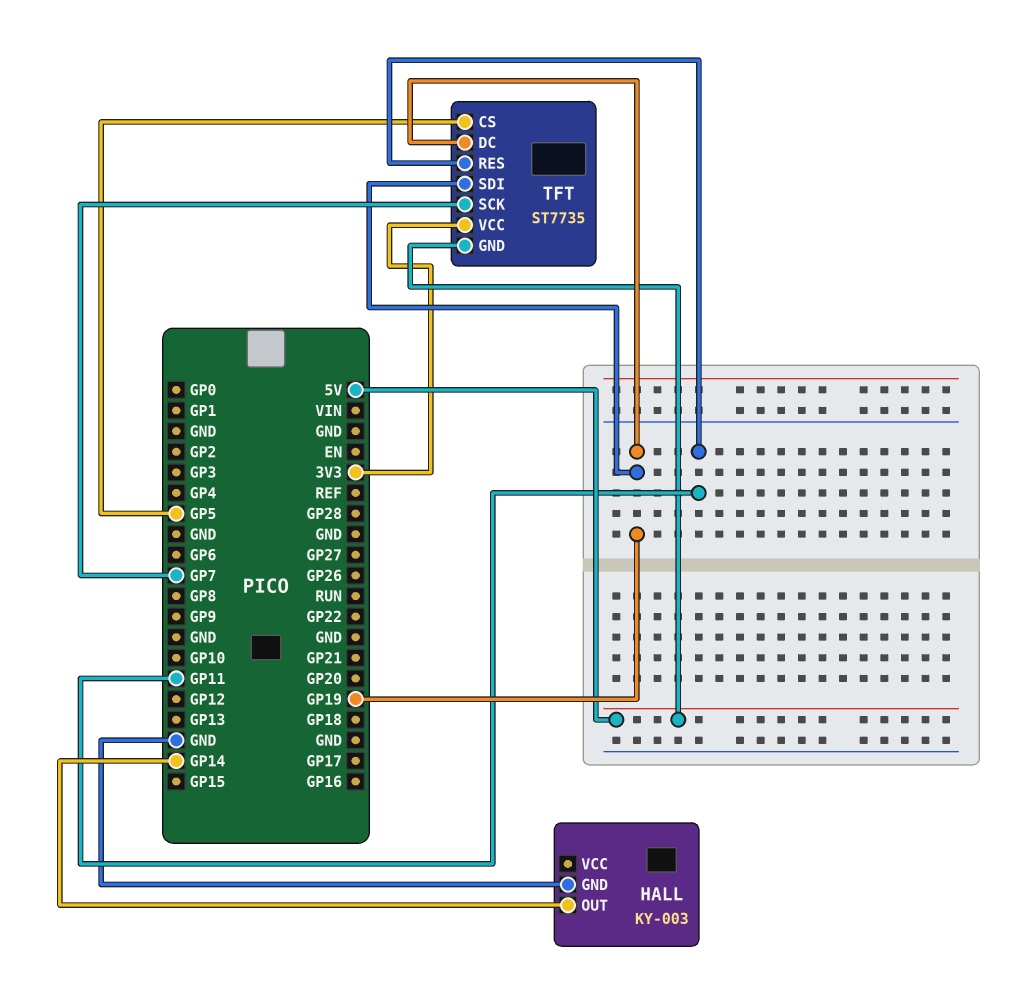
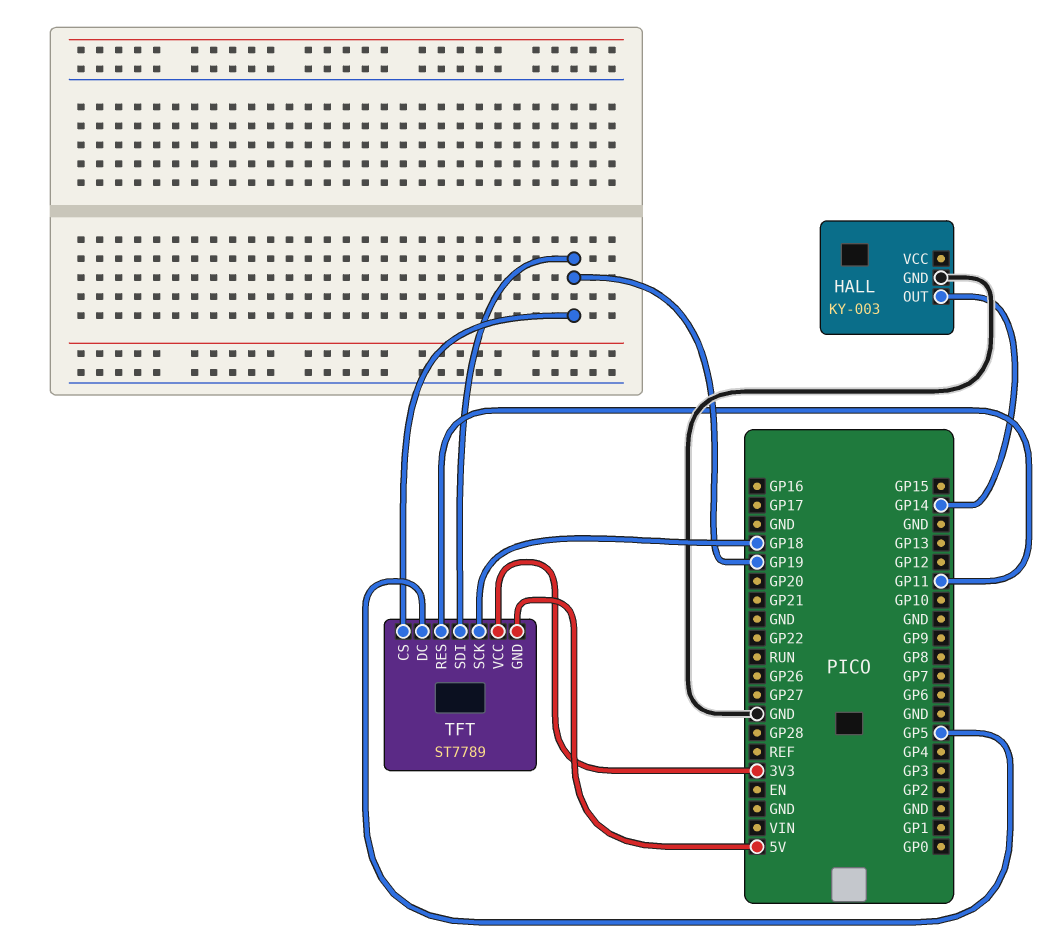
TFT: ST7735 -> ST7789
TFT pin CS: GP5 -> GP19
TFT pin DC: GP19 -> GP5
TFT pin SCK: GP7 -> GP18

